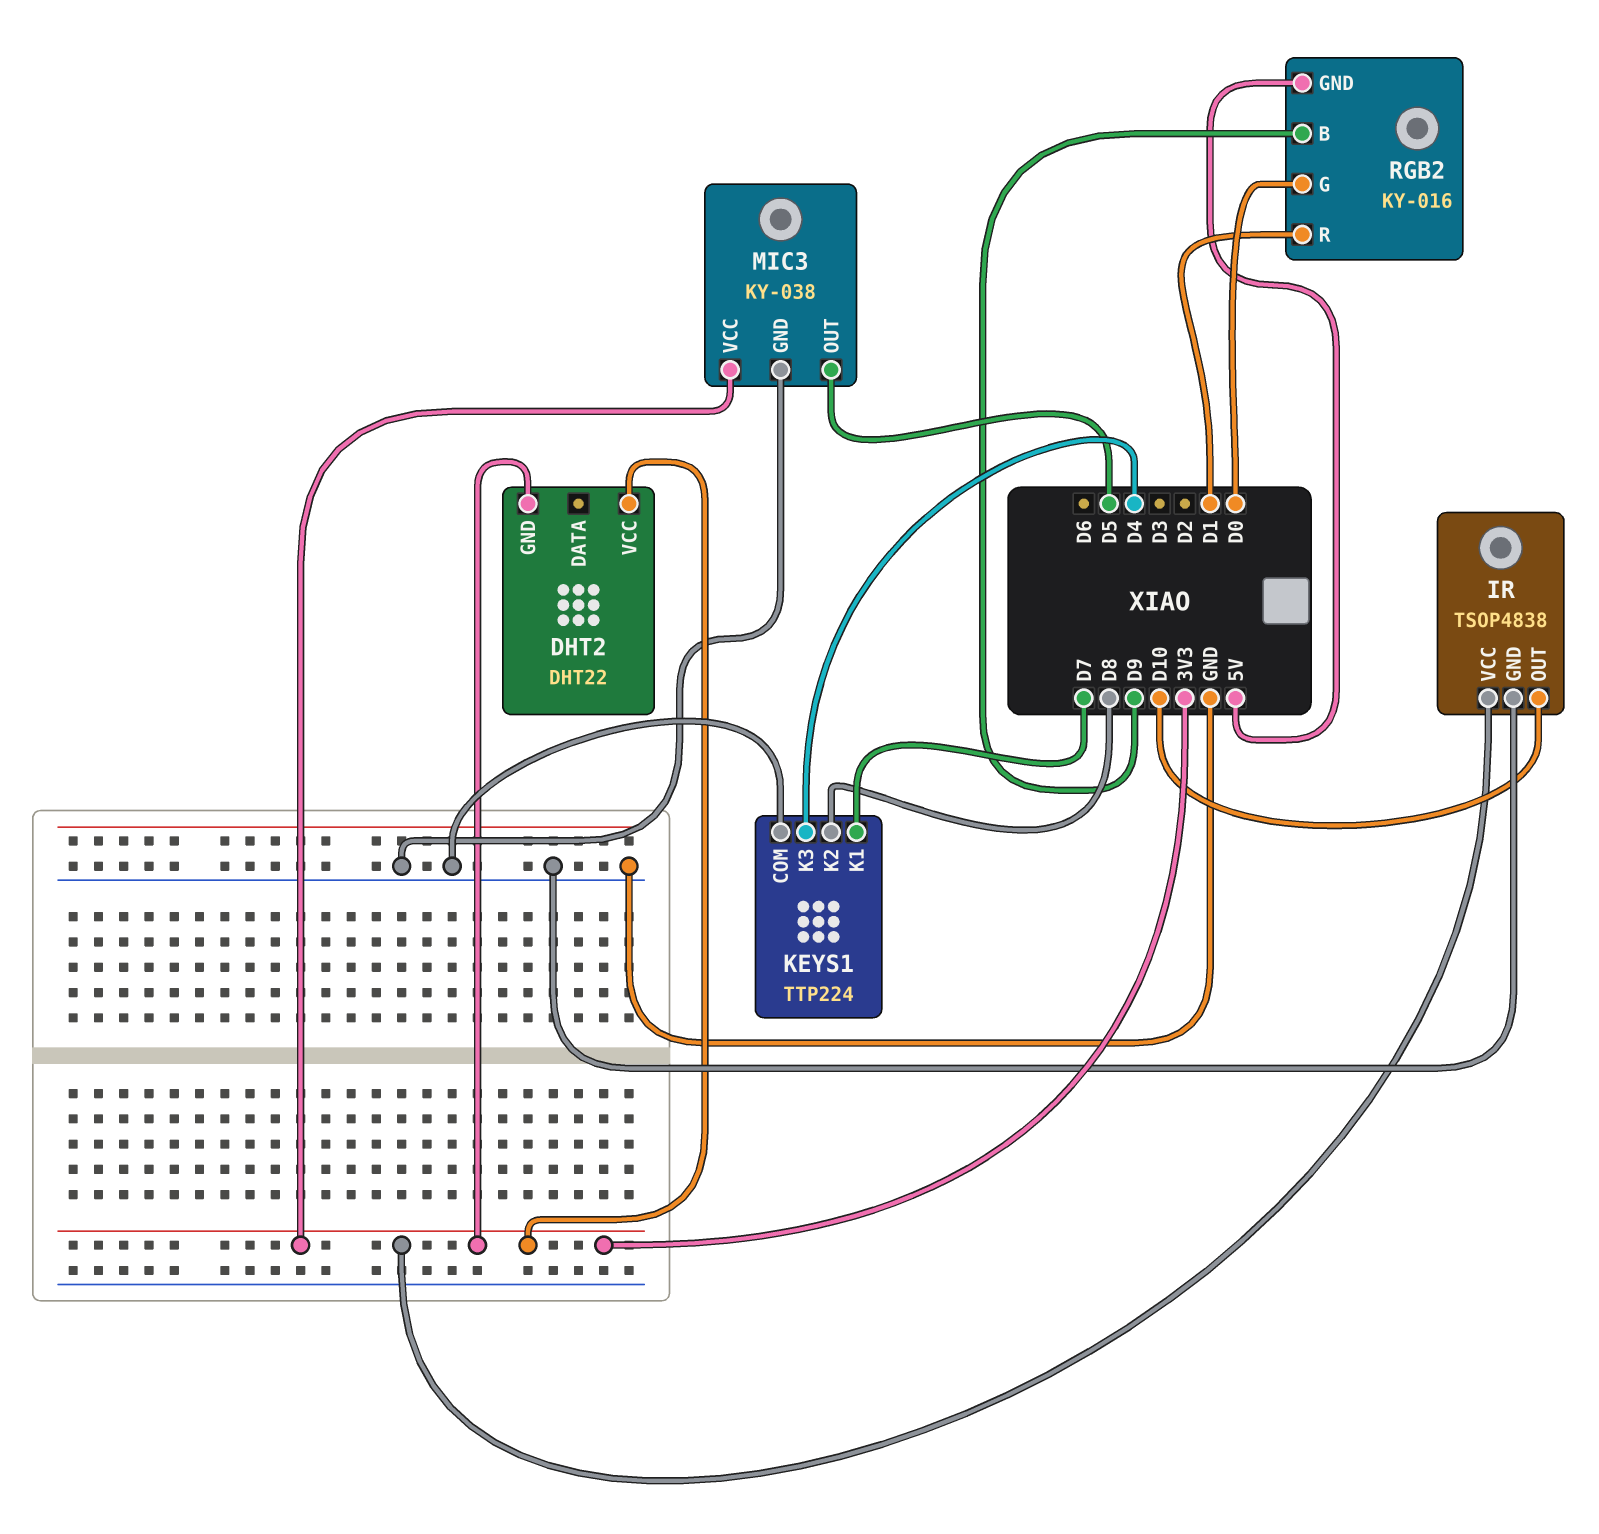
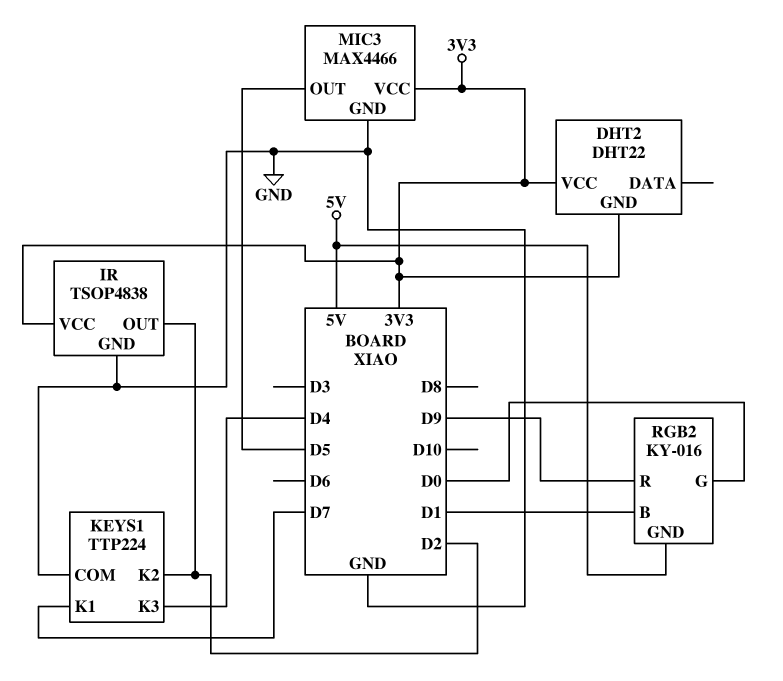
IR pin OUT: D10 -> D2
KEYS1 pin K2: D8 -> D2
MIC3: KY-038 -> MAX4466
RGB2 pin B: D9 -> D1
RGB2 pin R: D1 -> D9

